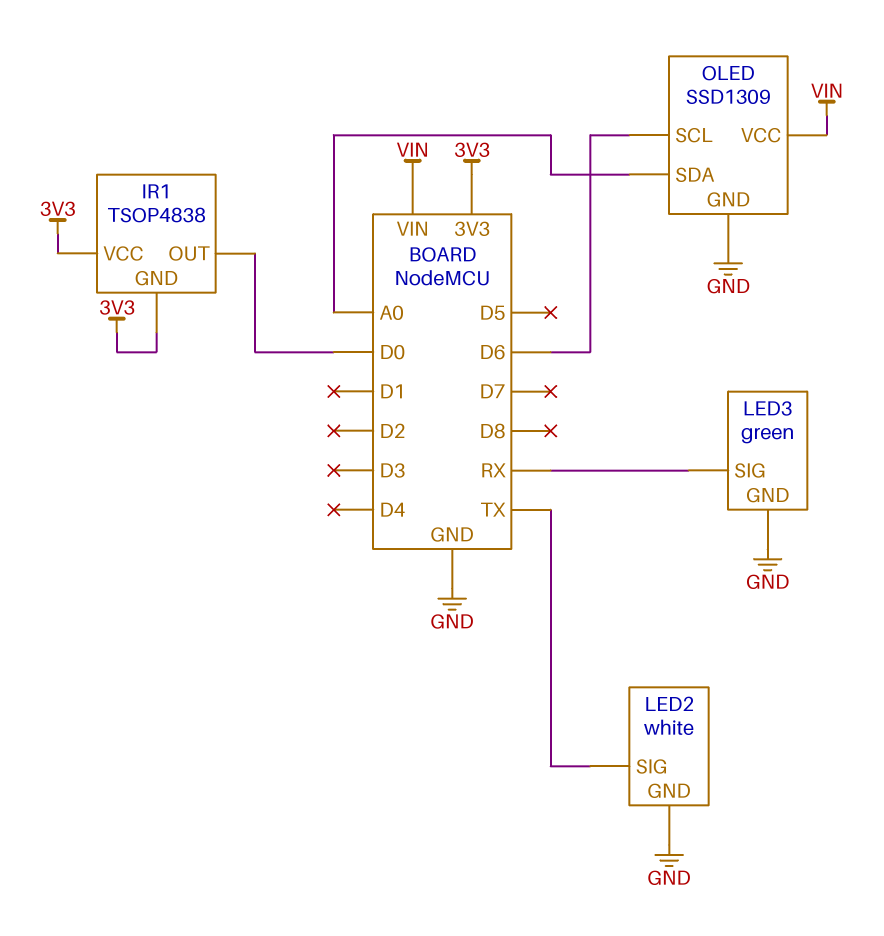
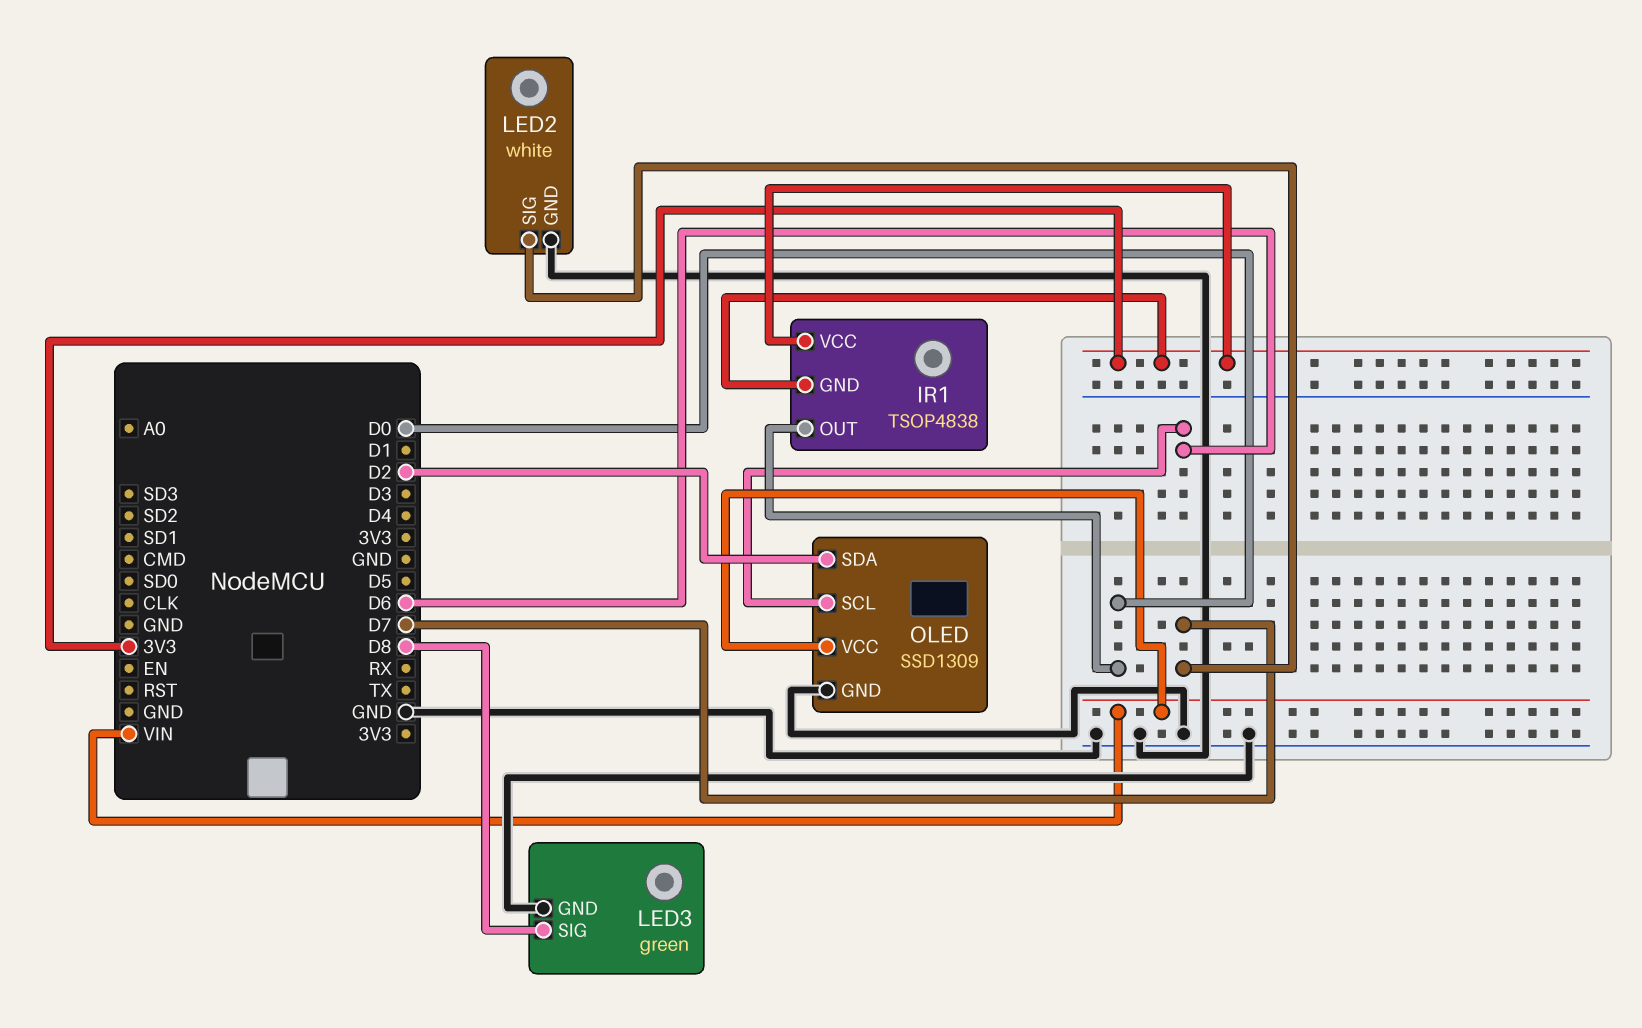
LED2 pin SIG: TX -> D7
LED3 pin SIG: RX -> D8
OLED pin SDA: A0 -> D2

